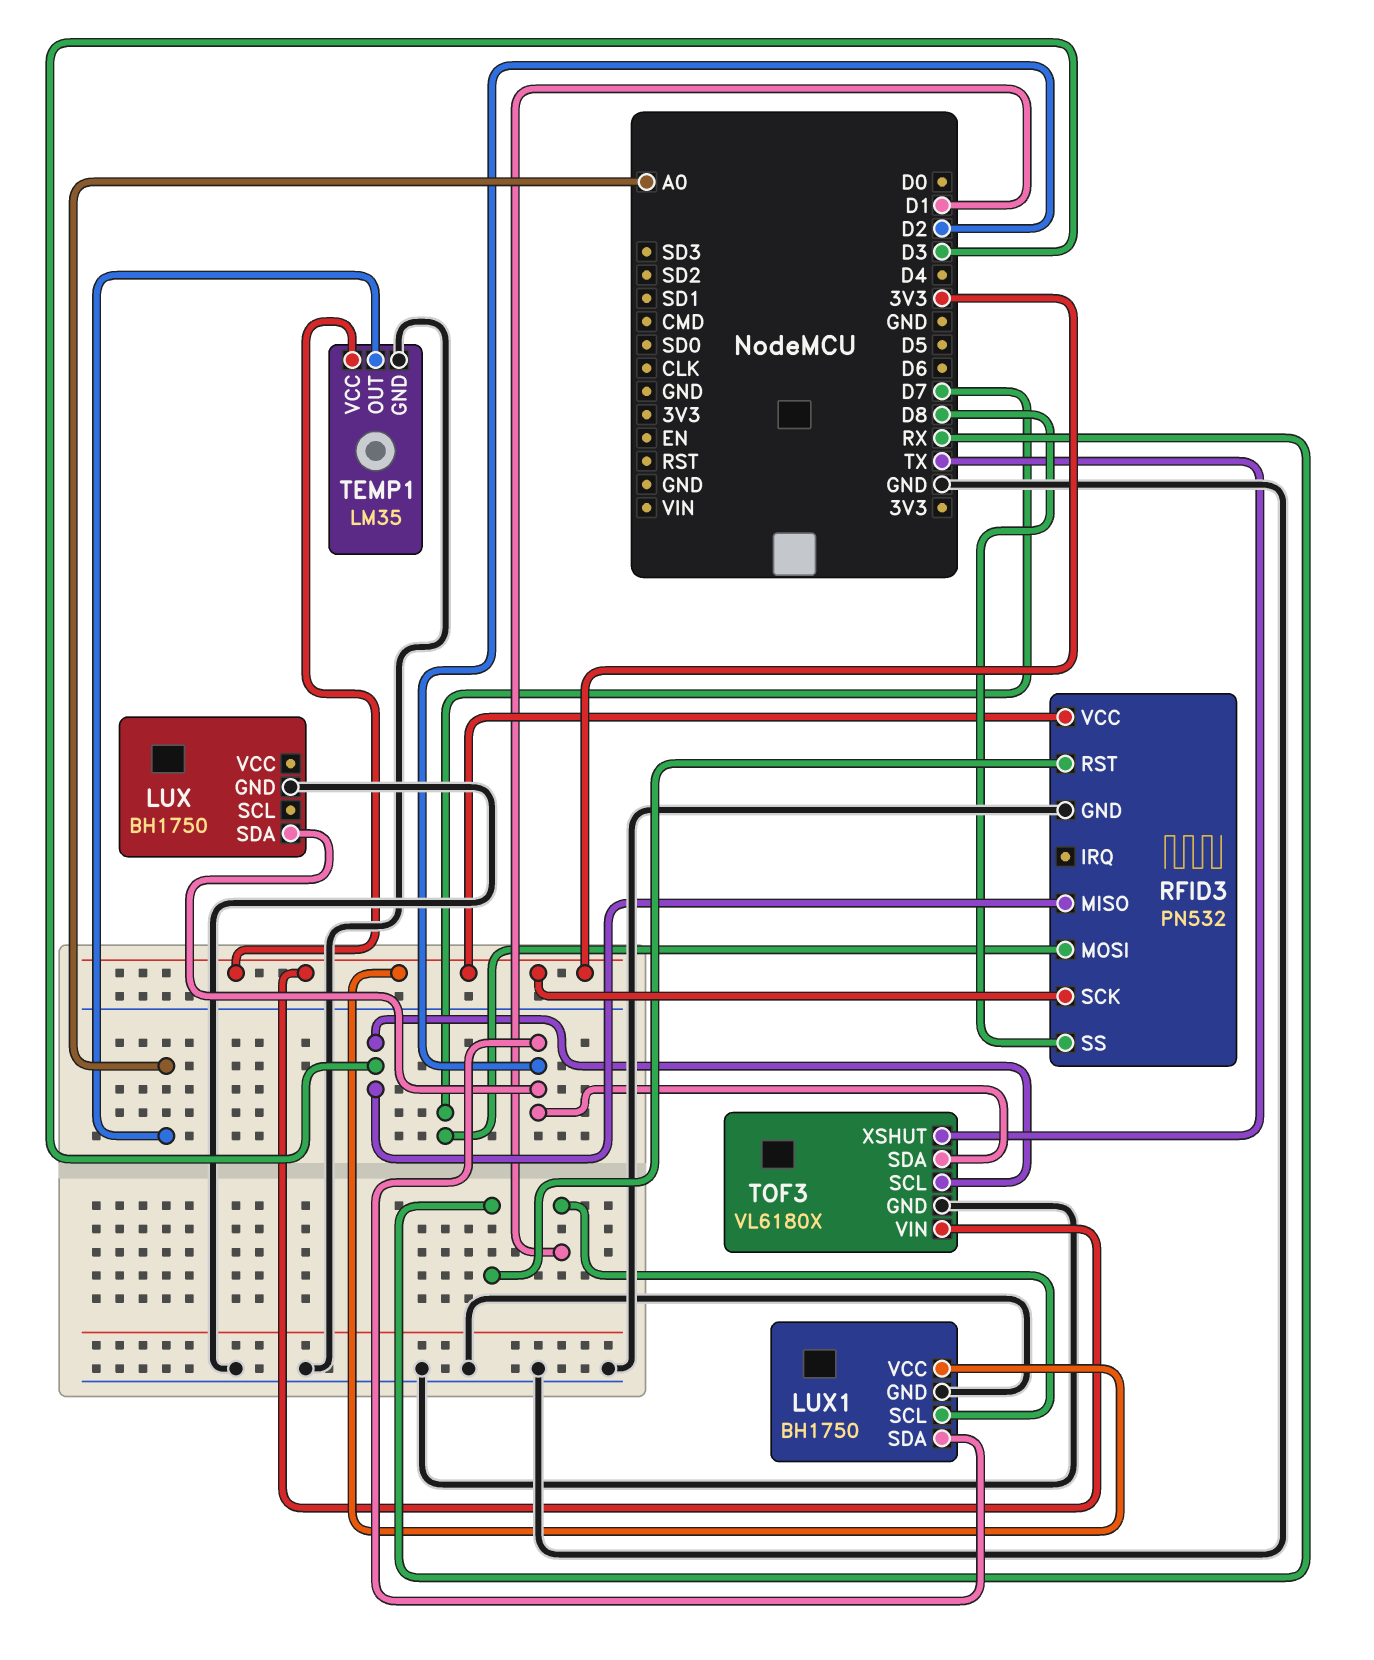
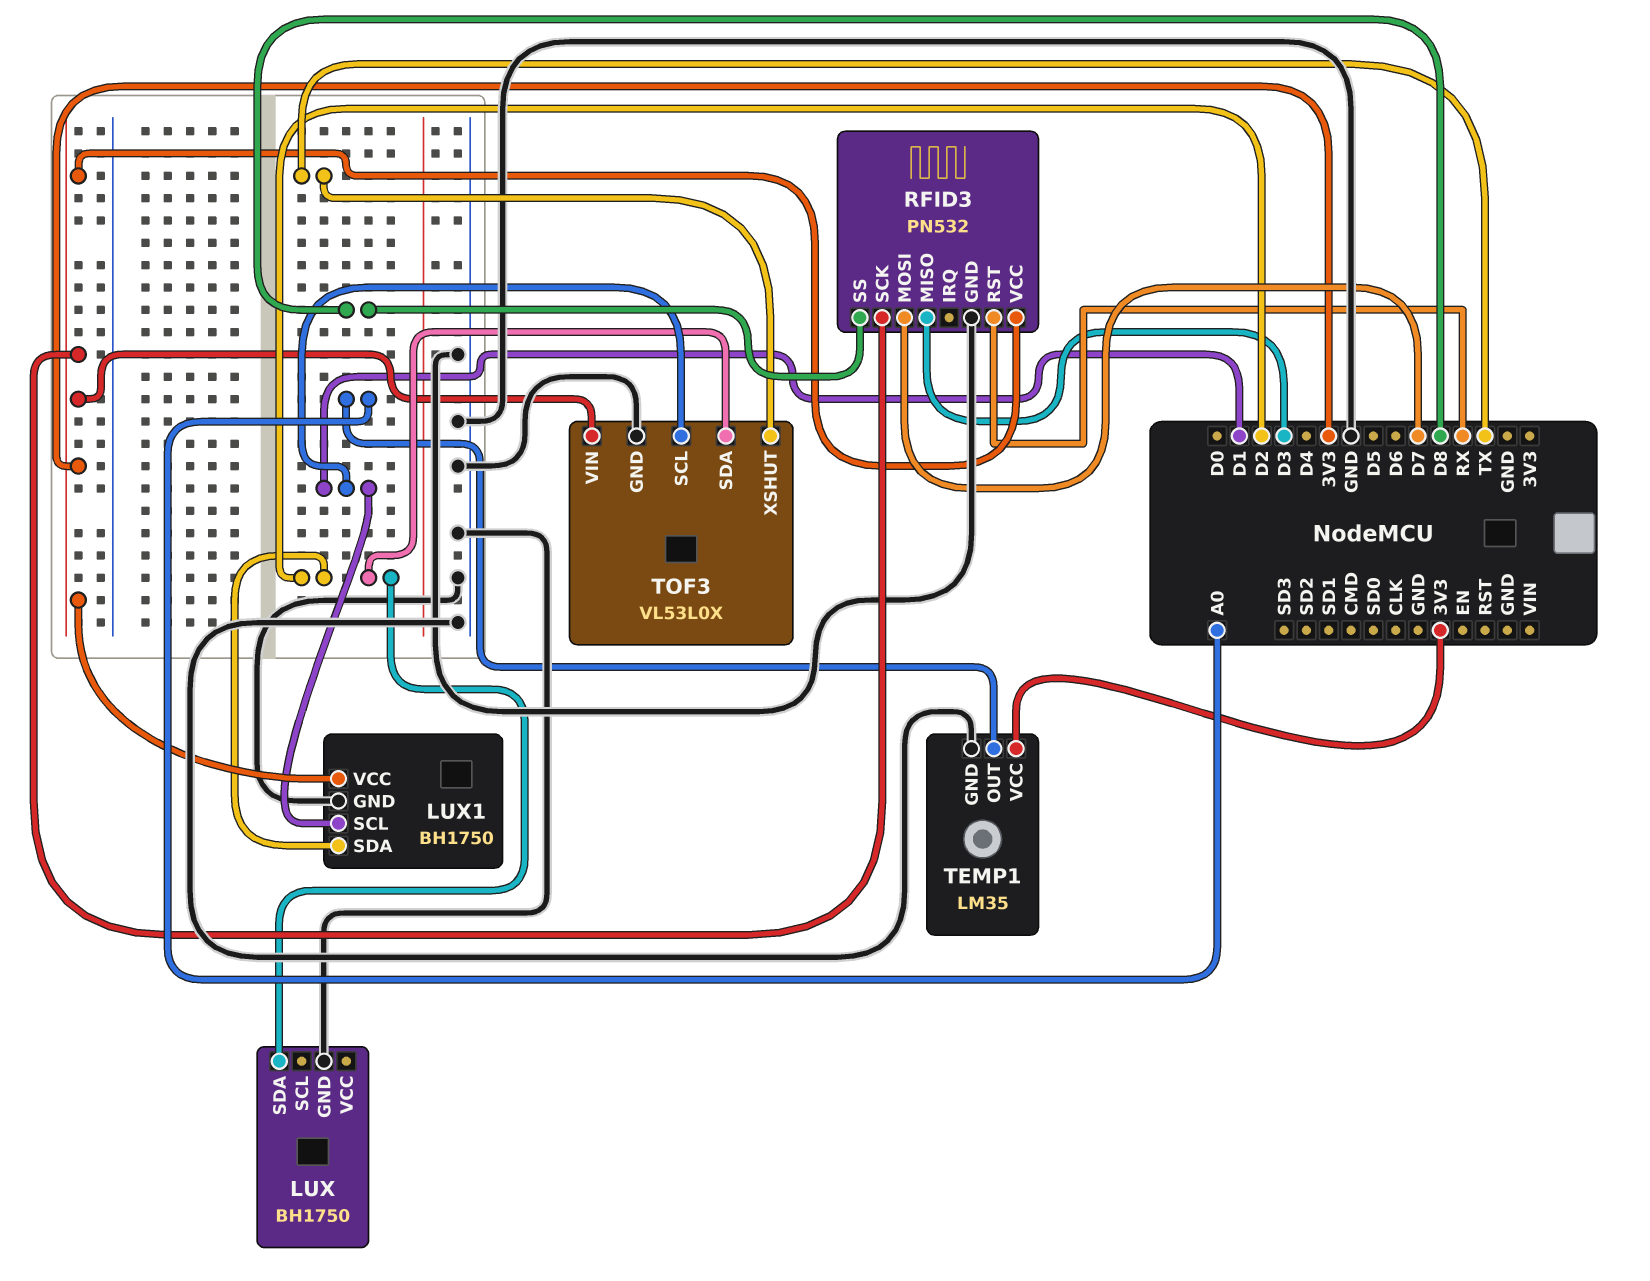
TOF3: VL6180X -> VL53L0X
TOF3 pin SCL: D3 -> D1

